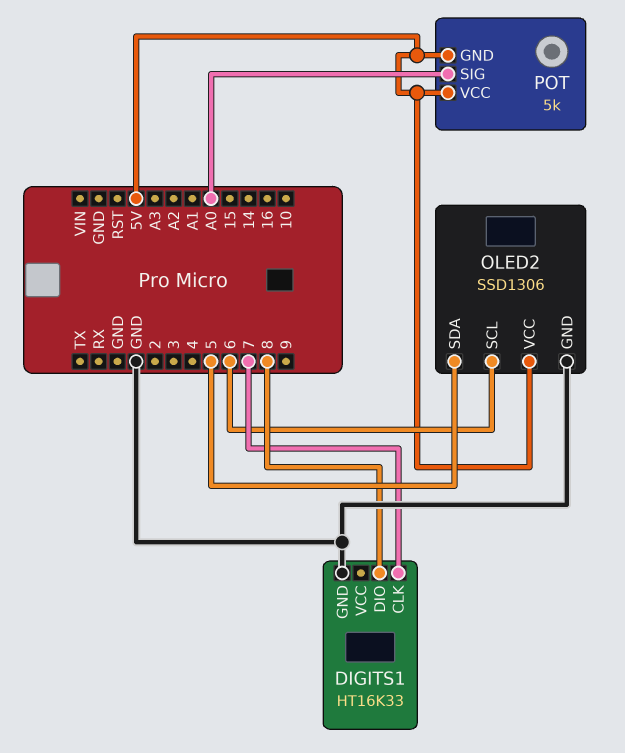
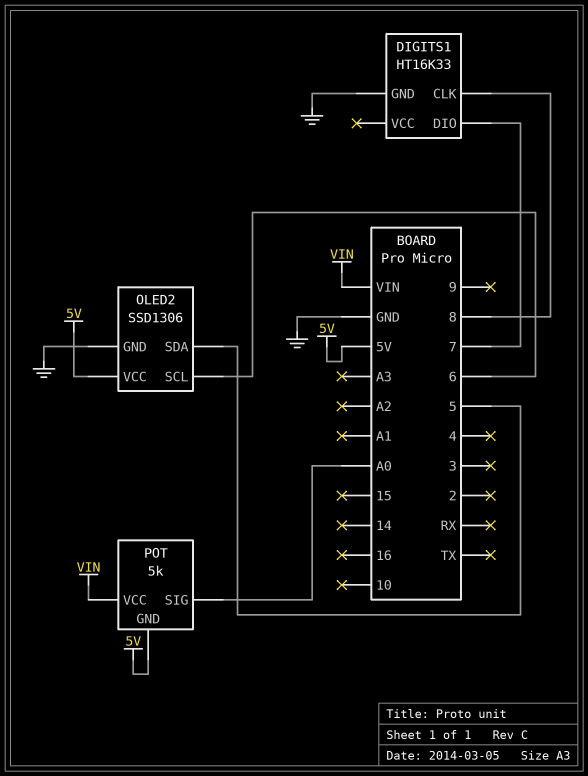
DIGITS1 pin CLK: 7 -> 8
DIGITS1 pin DIO: 8 -> 7
POT pin VCC: 5V -> VIN

